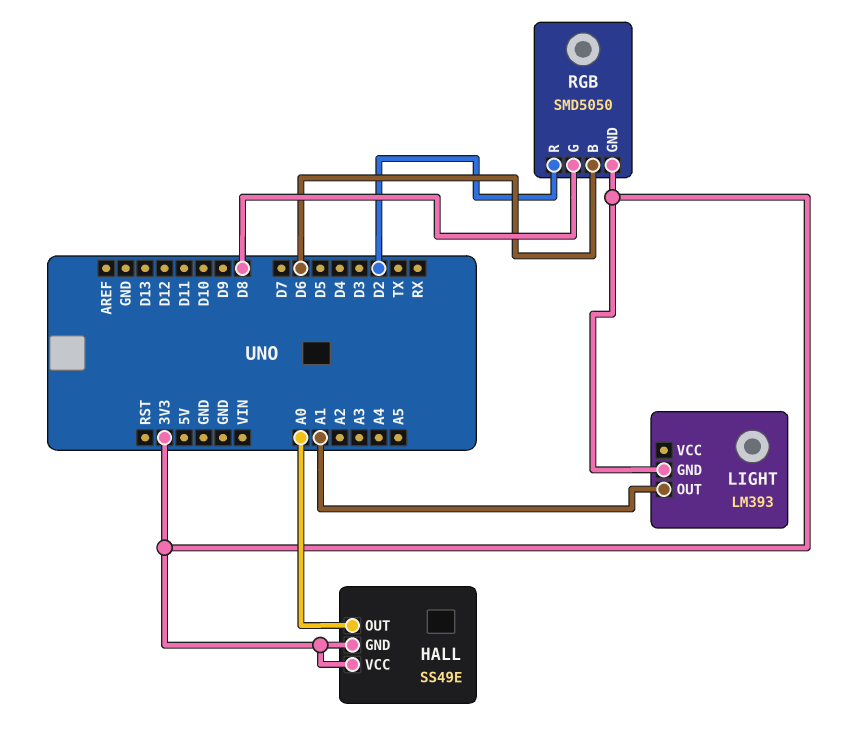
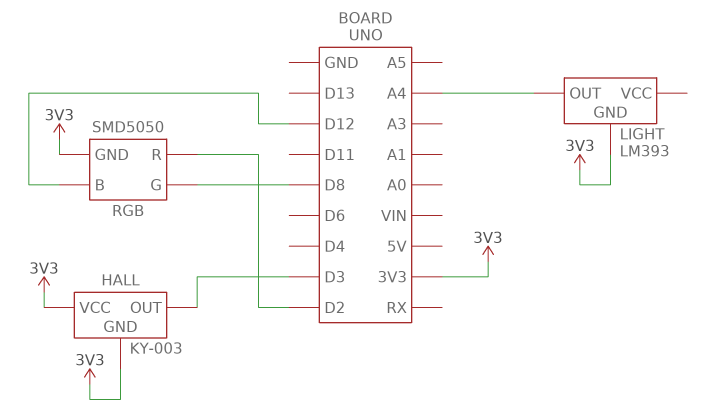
HALL: SS49E -> KY-003
HALL pin OUT: A0 -> D3
LIGHT pin OUT: A1 -> A4
RGB pin B: D6 -> D12

